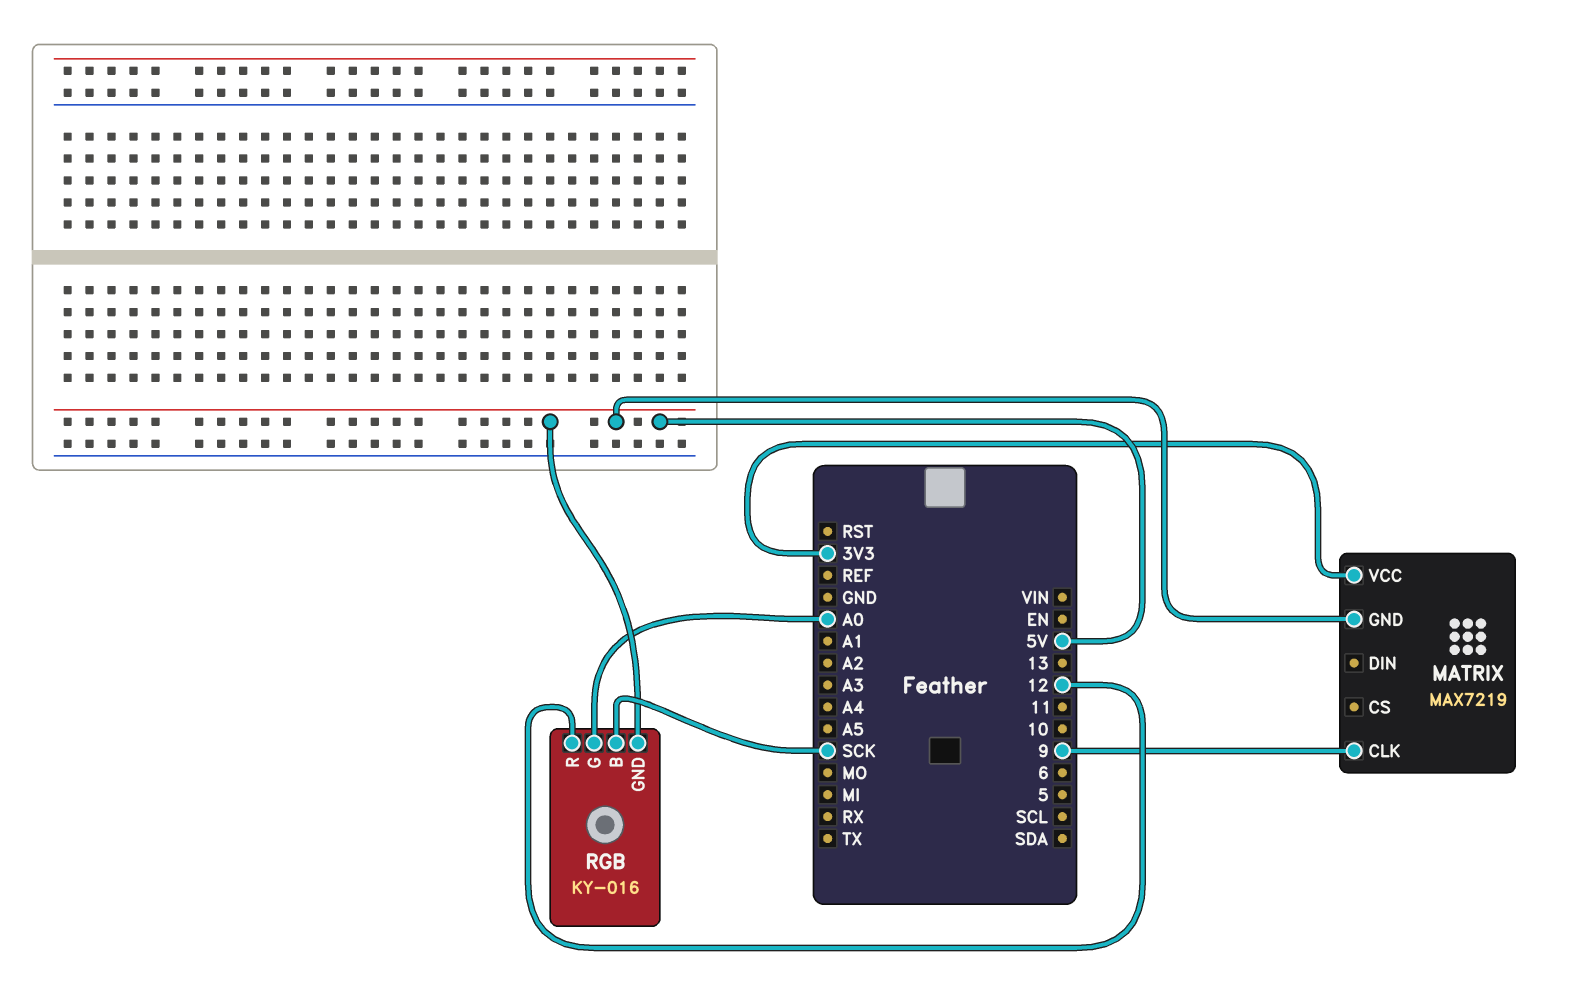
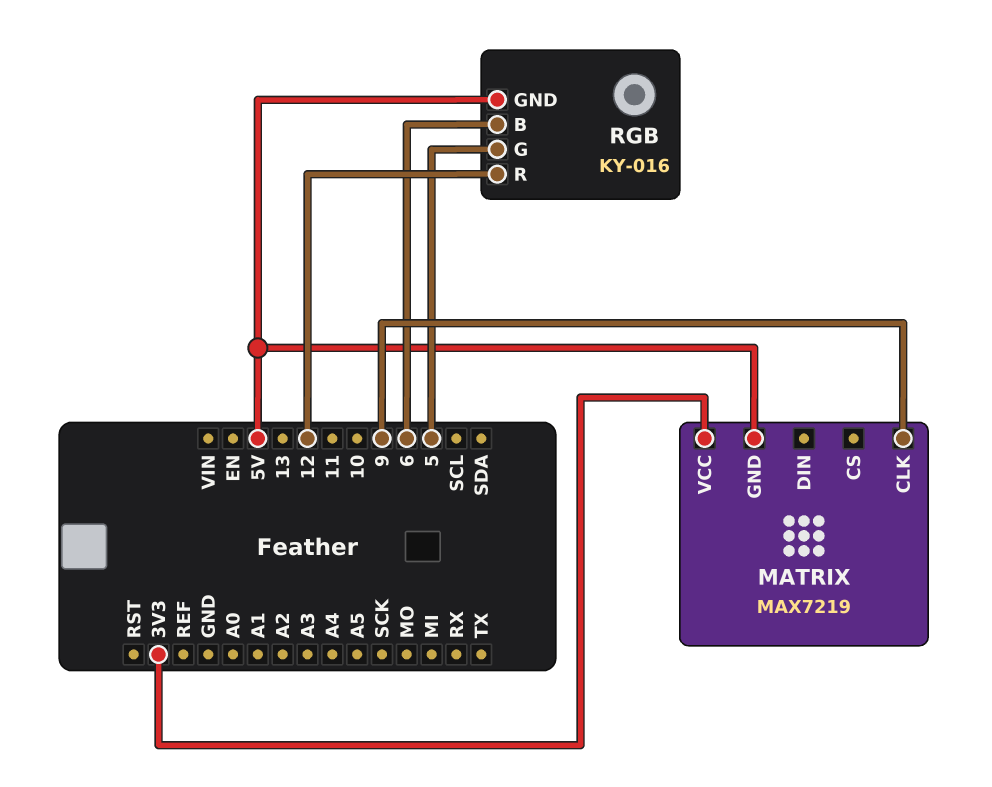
RGB pin B: SCK -> 6
RGB pin G: A0 -> 5

